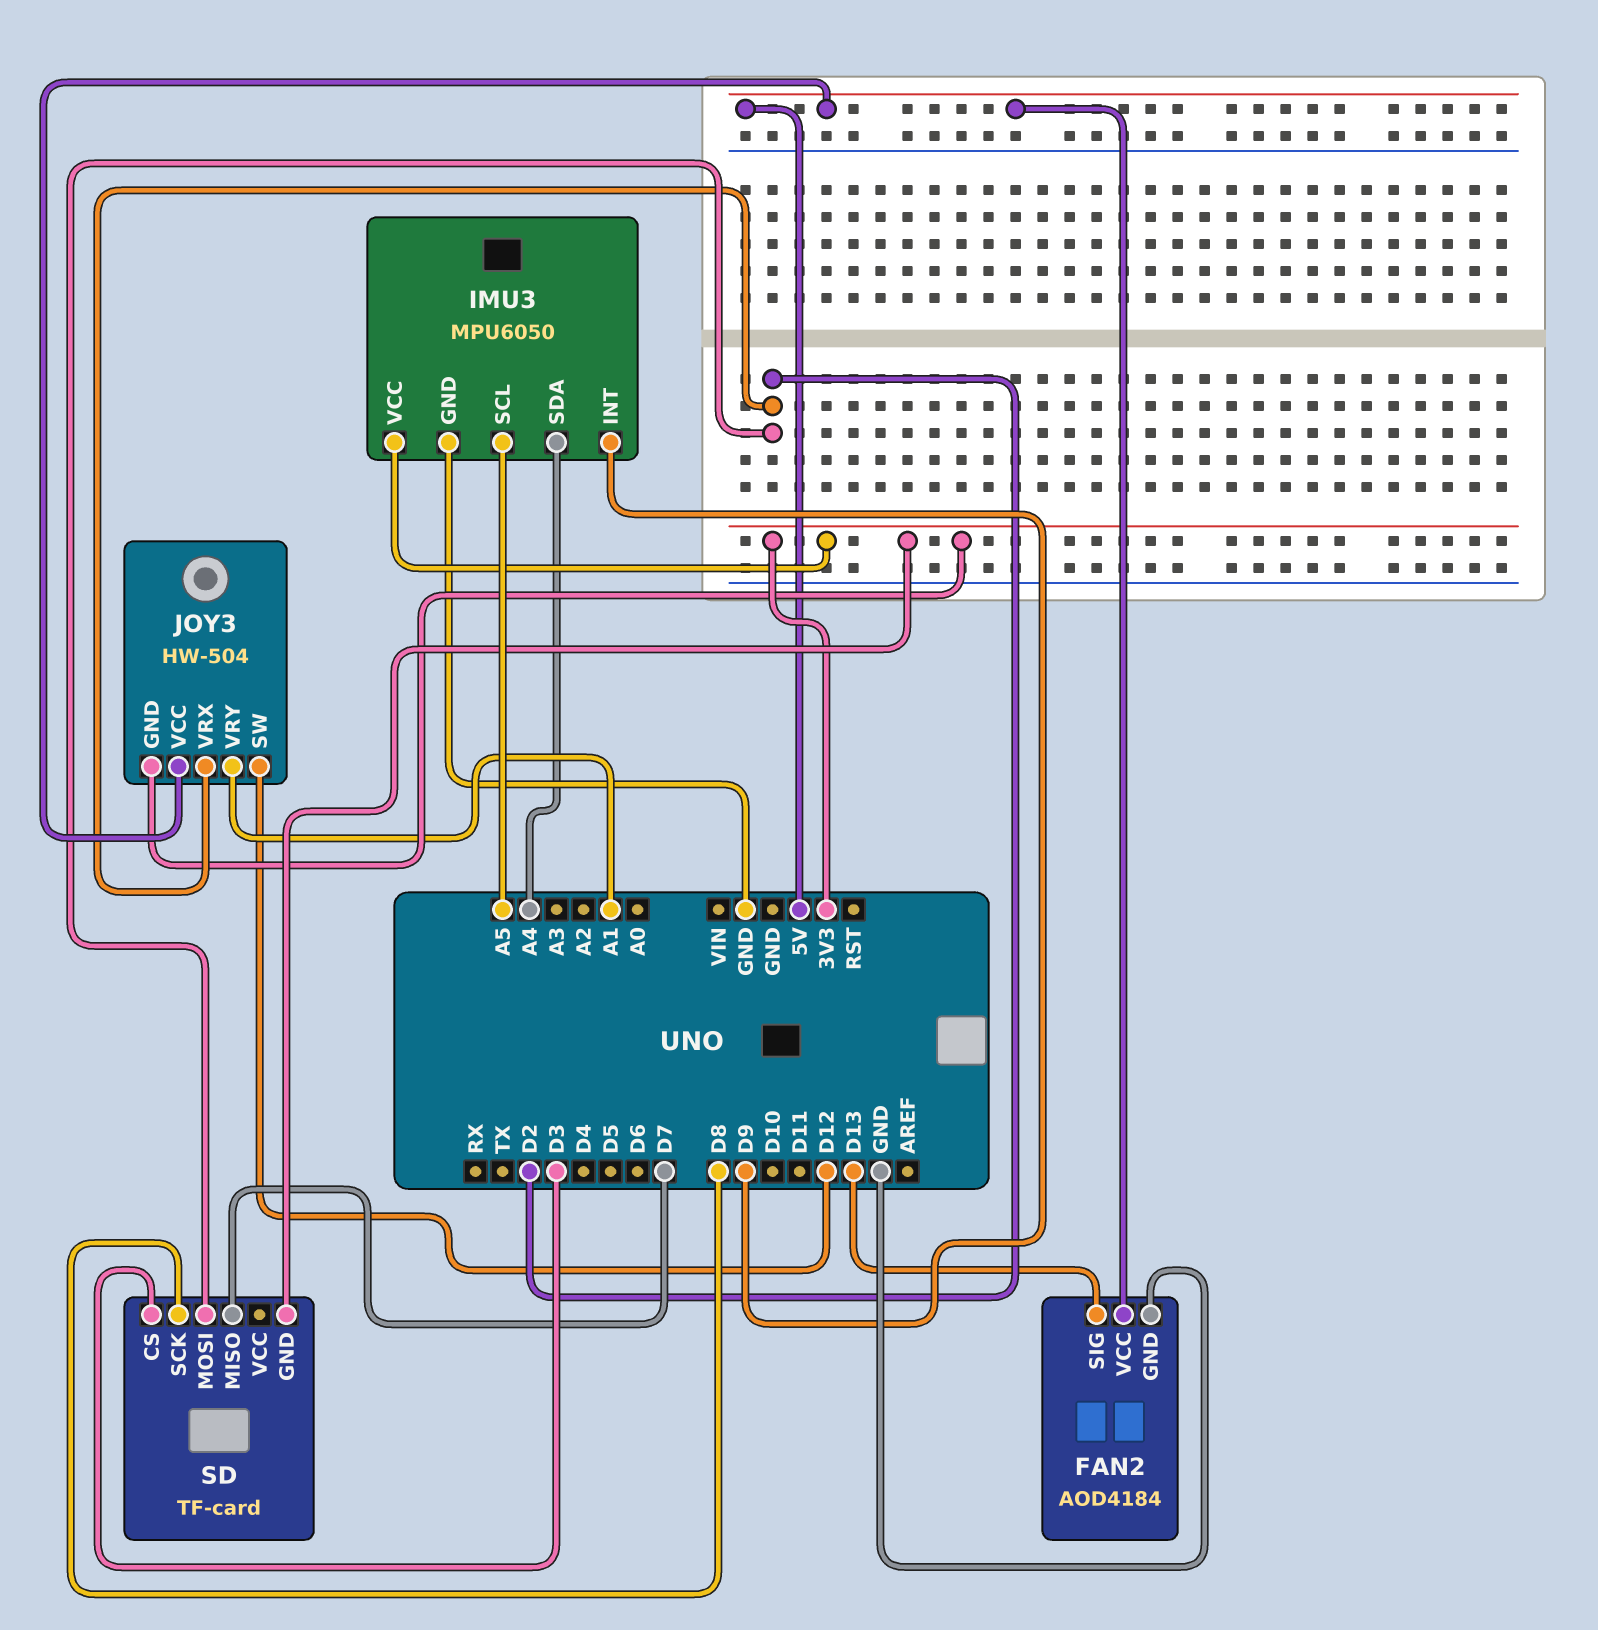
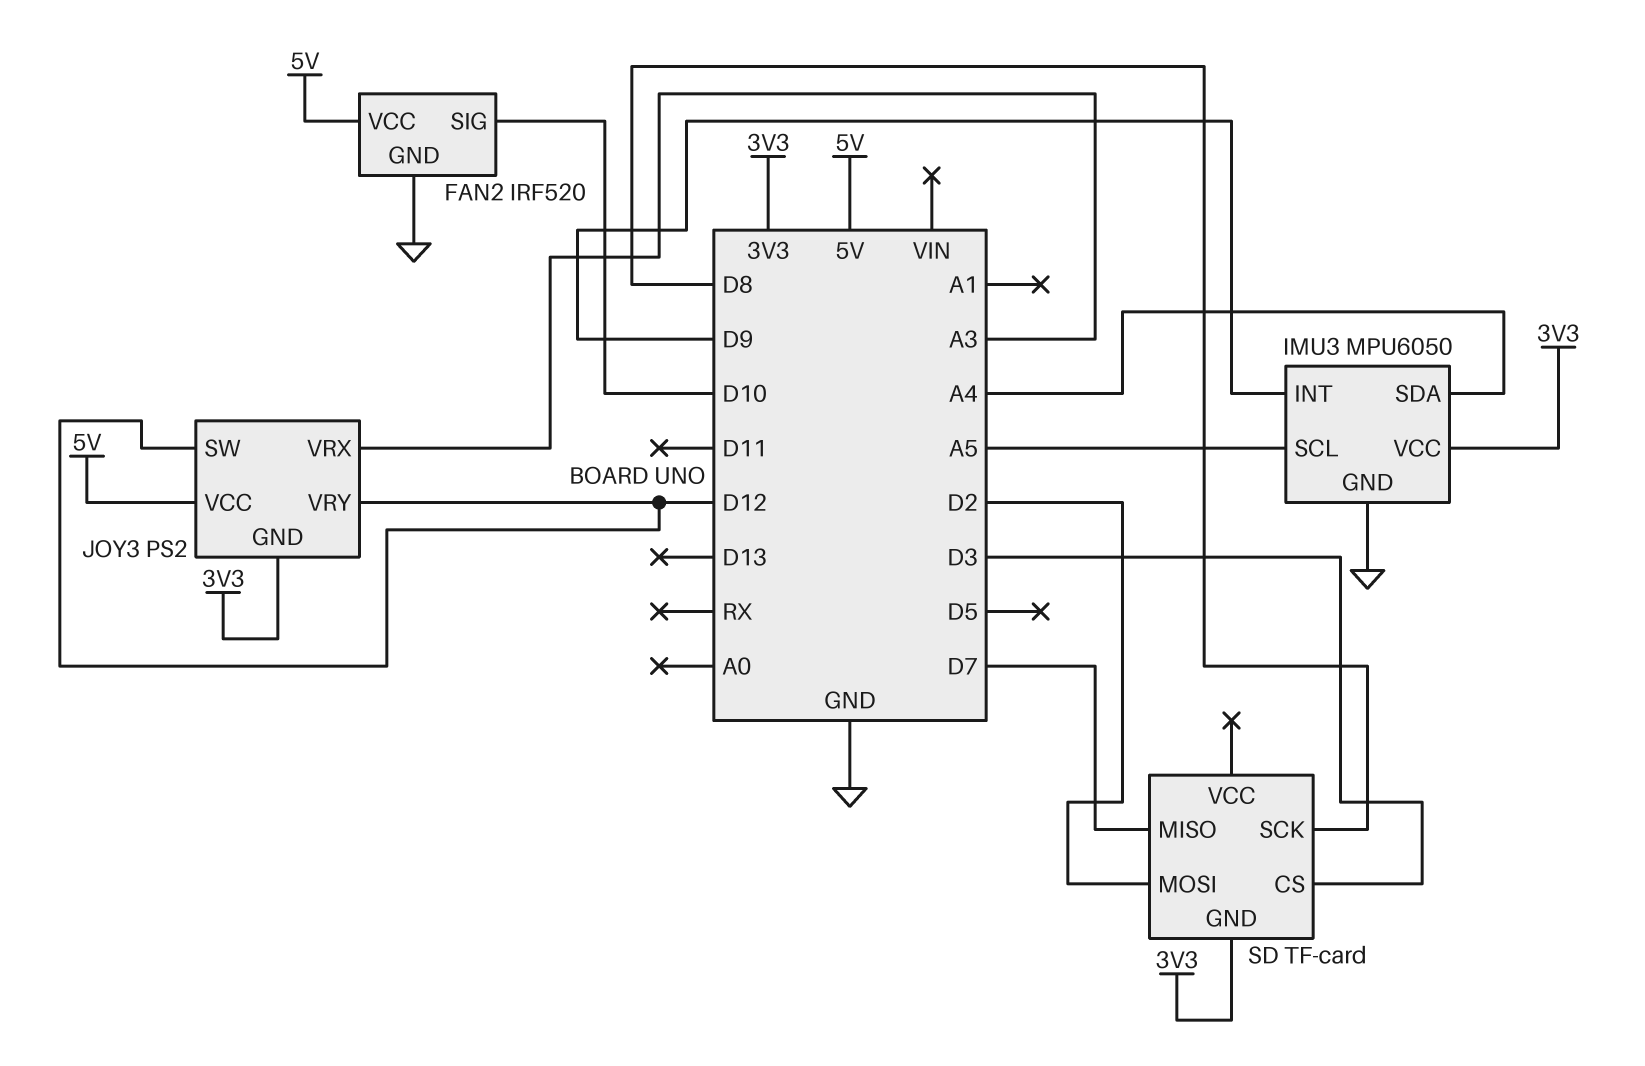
FAN2: AOD4184 -> IRF520
FAN2 pin SIG: D13 -> D10
JOY3: HW-504 -> PS2
JOY3 pin VRX: D2 -> A3
JOY3 pin VRY: A1 -> D12

